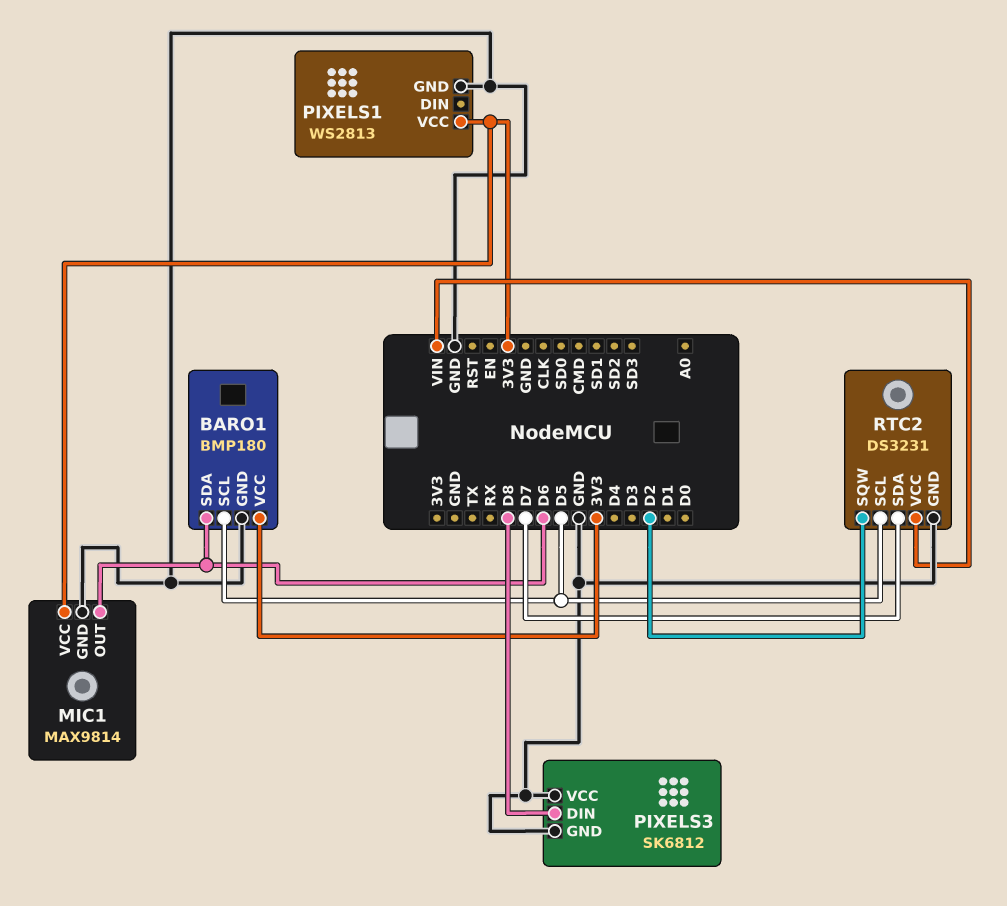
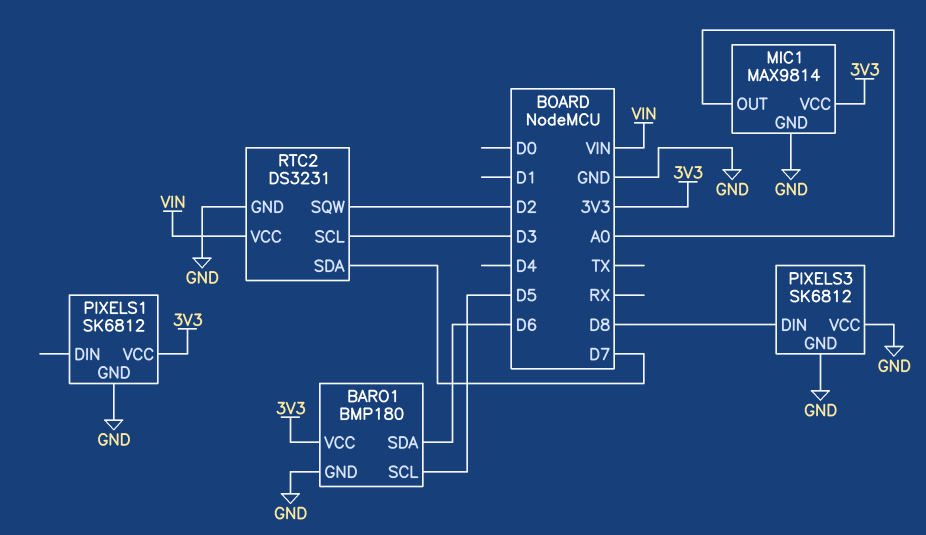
MIC1 pin OUT: D6 -> A0
PIXELS1: WS2813 -> SK6812
RTC2 pin SCL: D5 -> D3

